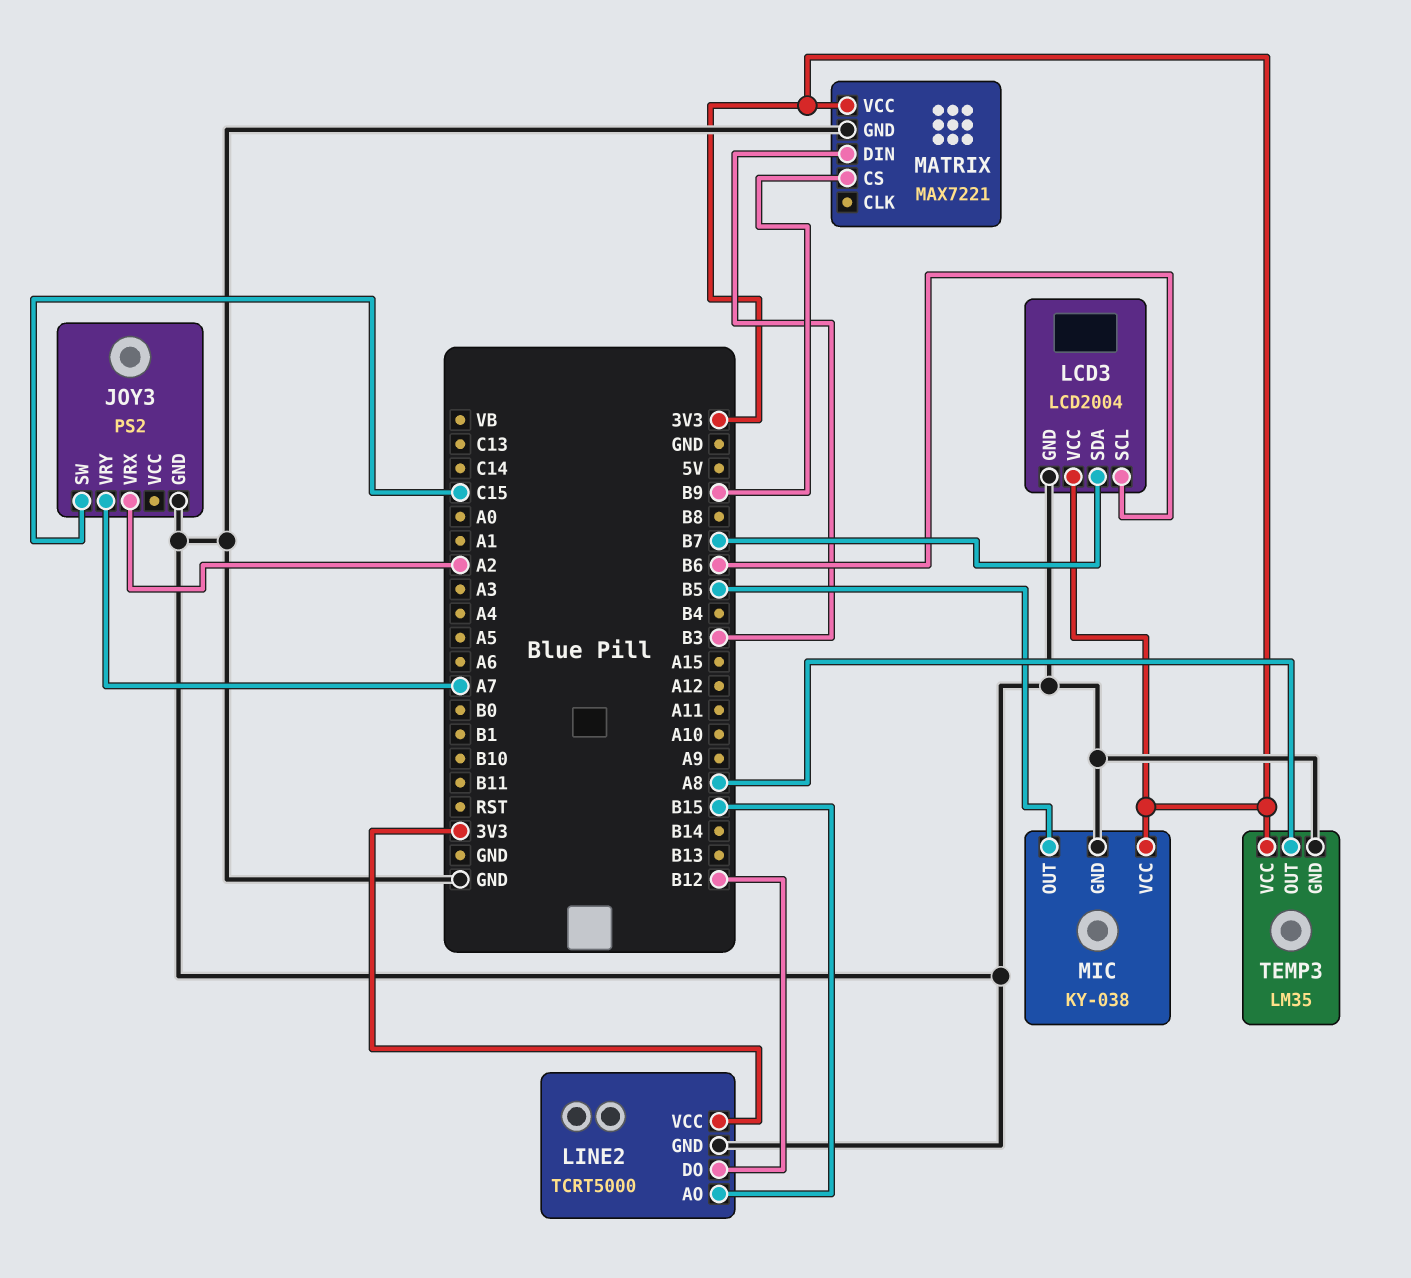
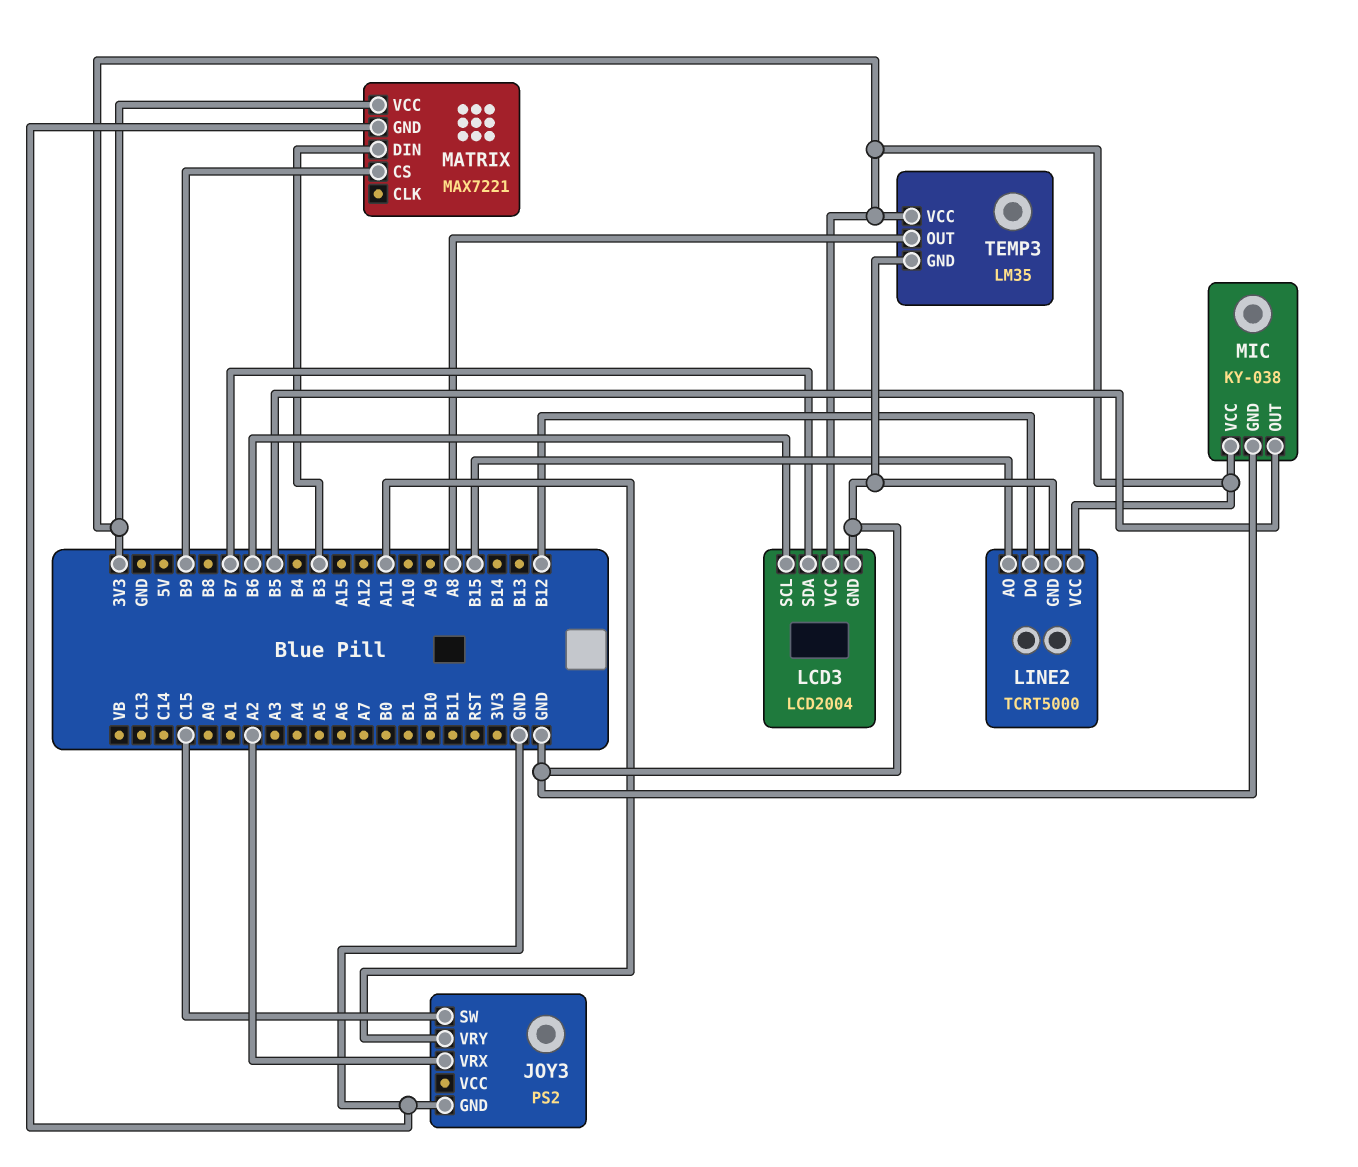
JOY3 pin VRY: A7 -> A11

